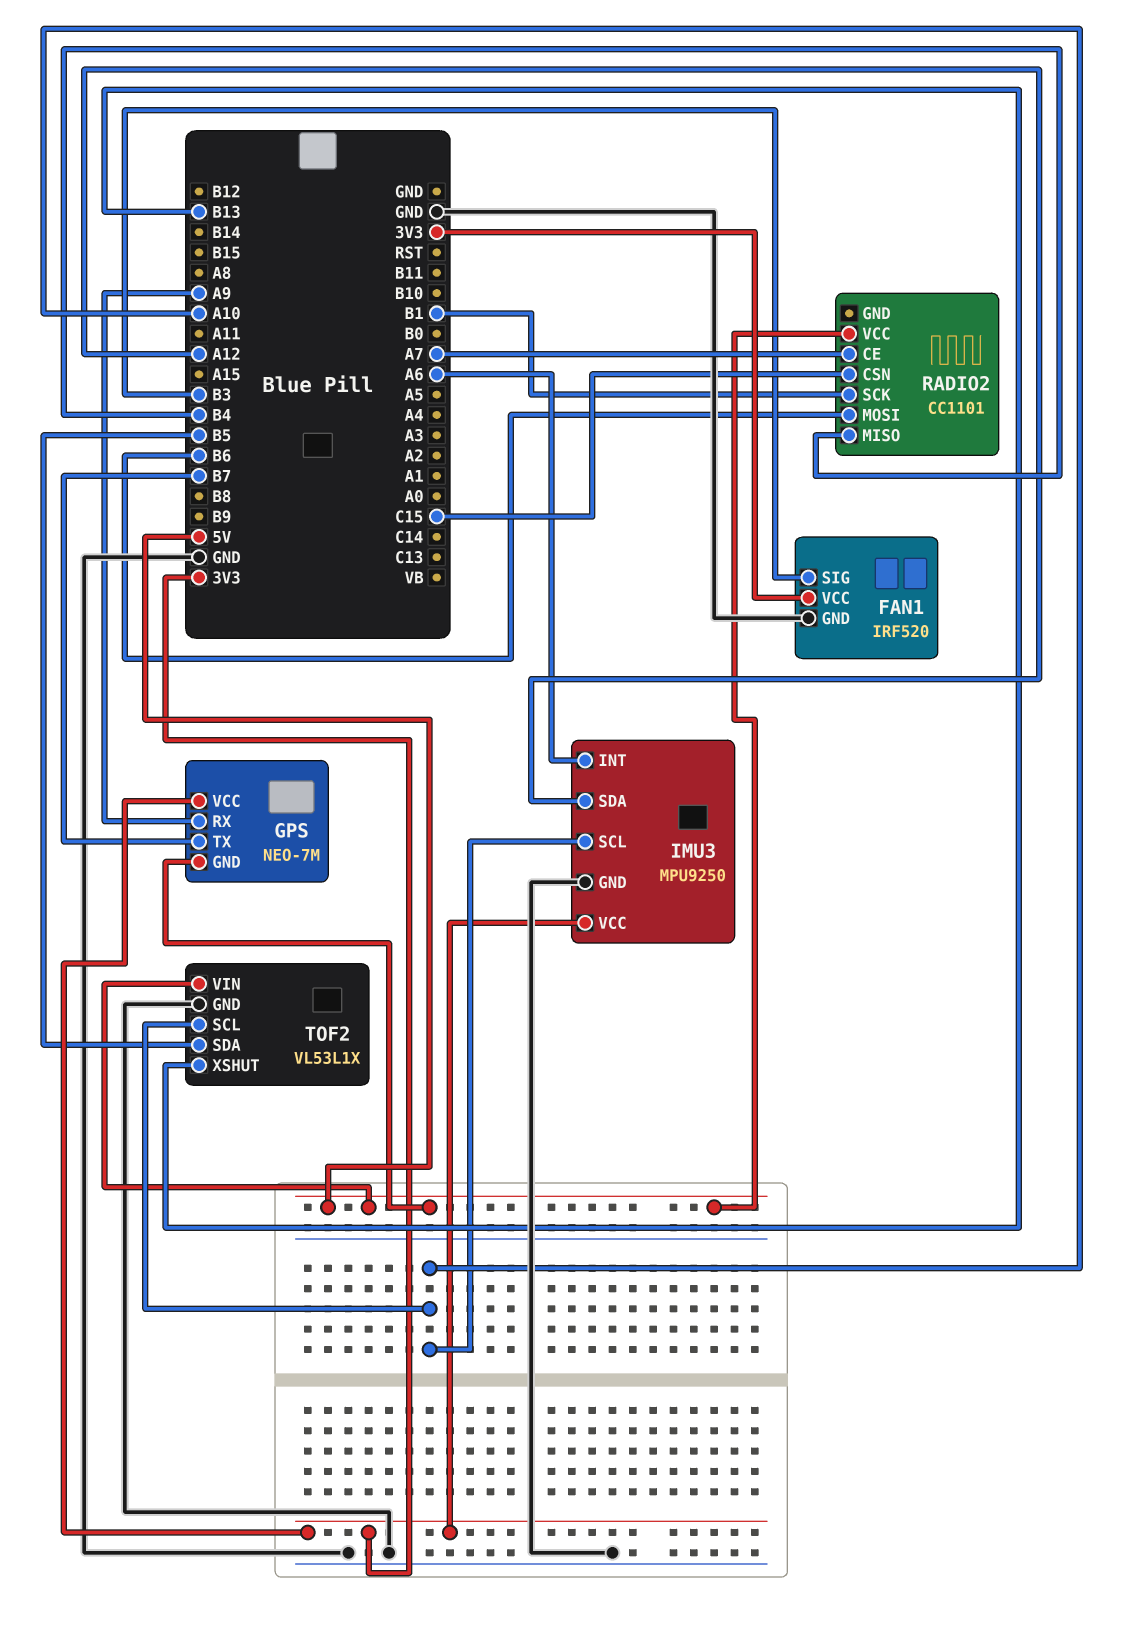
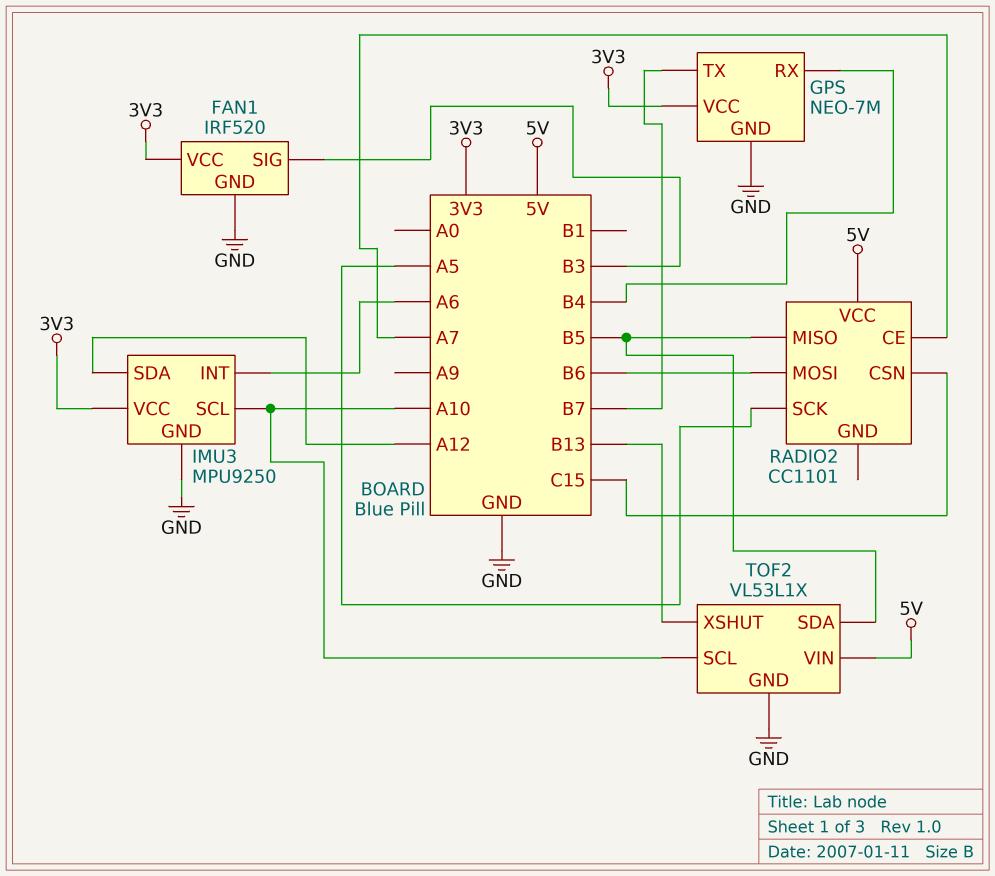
GPS pin GND: 5V -> GND
GPS pin RX: A9 -> B4
RADIO2 pin MISO: B4 -> B5
RADIO2 pin SCK: B1 -> A5

